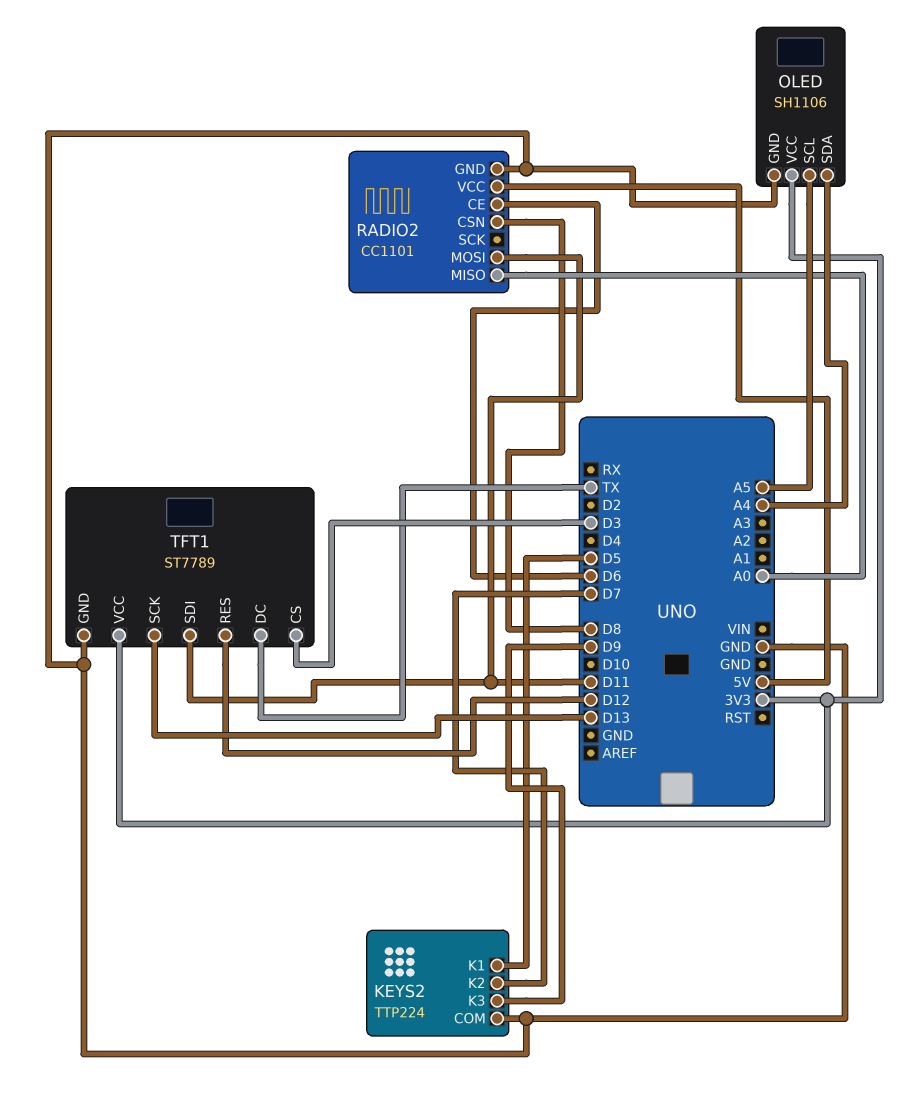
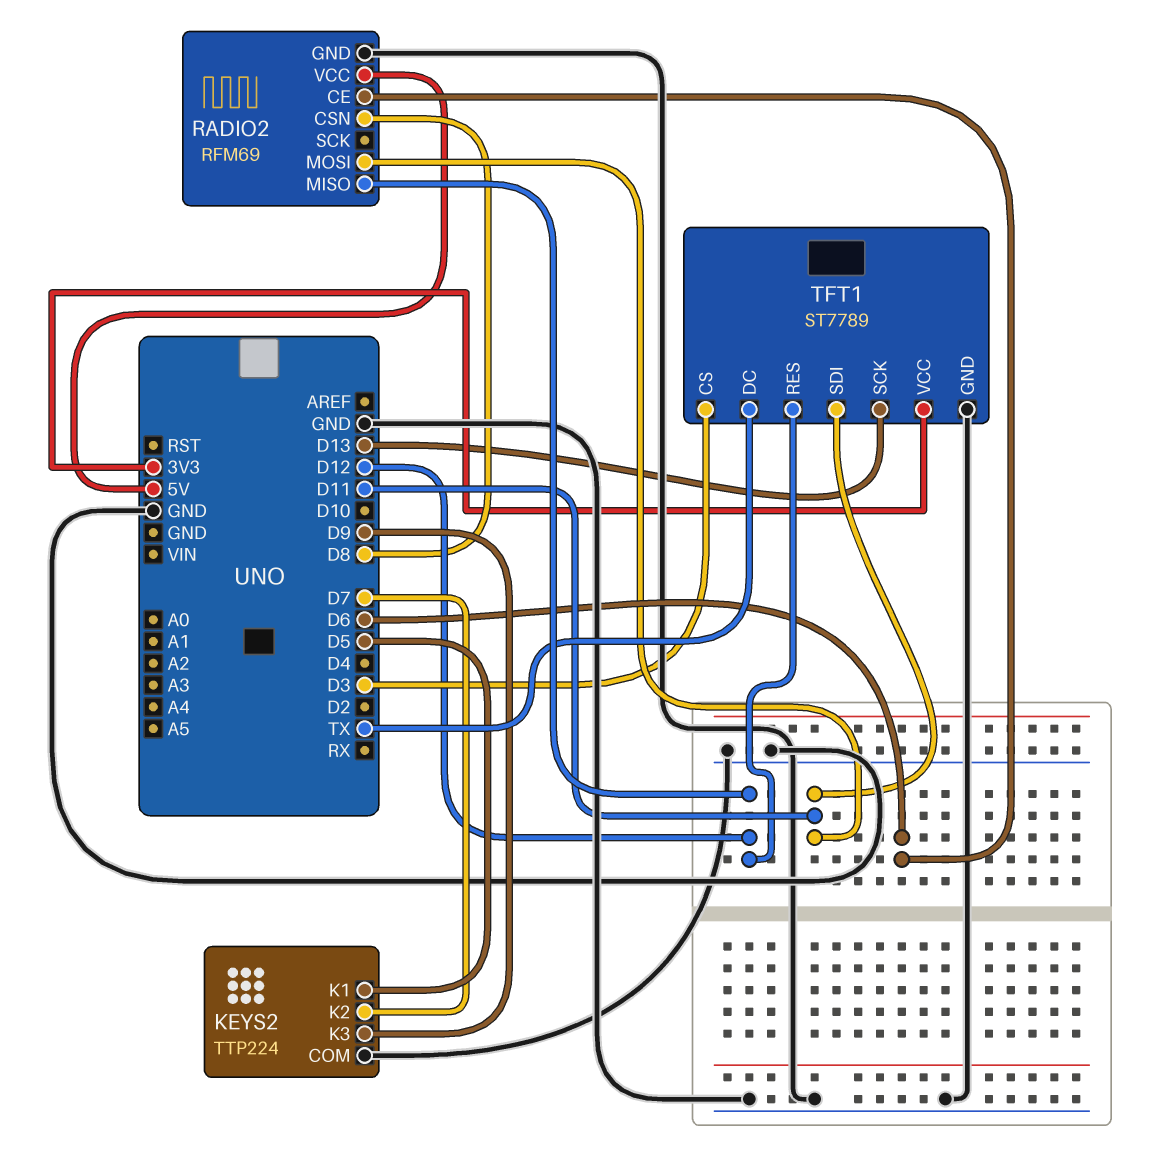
OLED: SH1106 -> none
OLED pin GND: GND -> none
OLED pin SCL: A5 -> none
OLED pin SDA: A4 -> none
OLED pin VCC: 3V3 -> none
RADIO2: CC1101 -> RFM69
RADIO2 pin MISO: A0 -> D12

